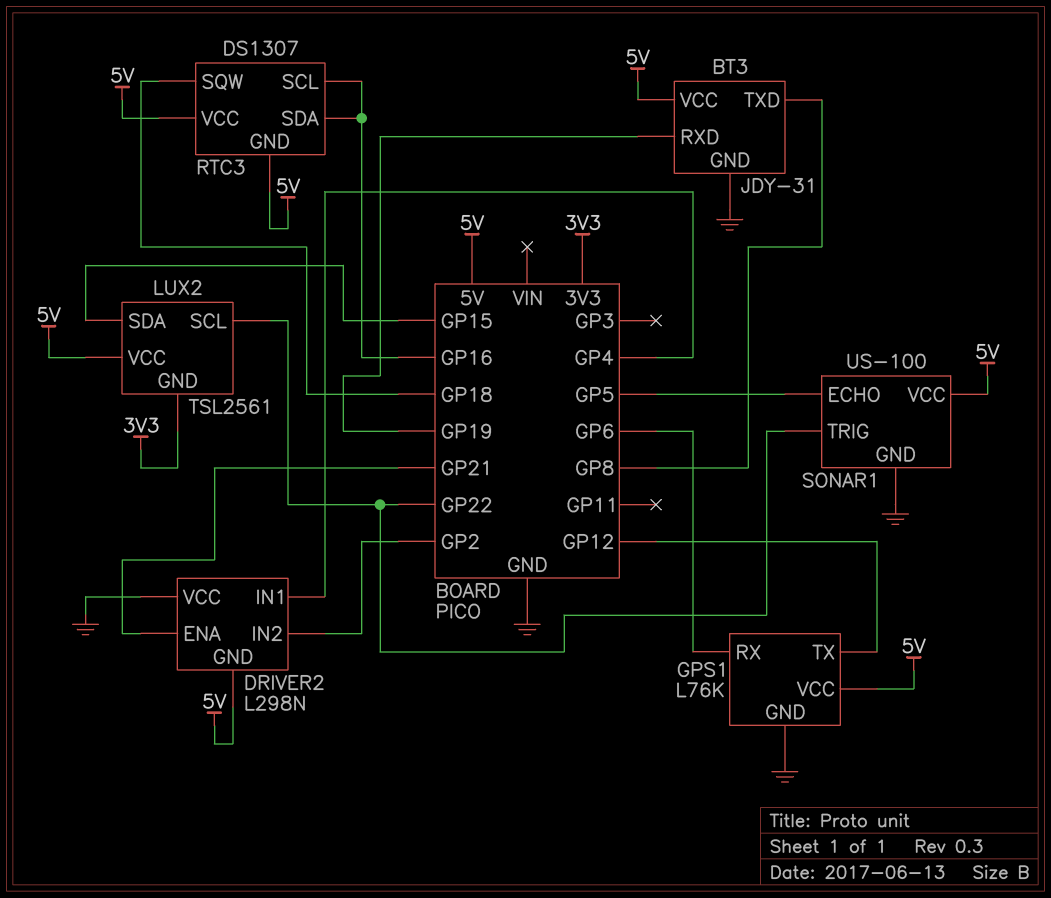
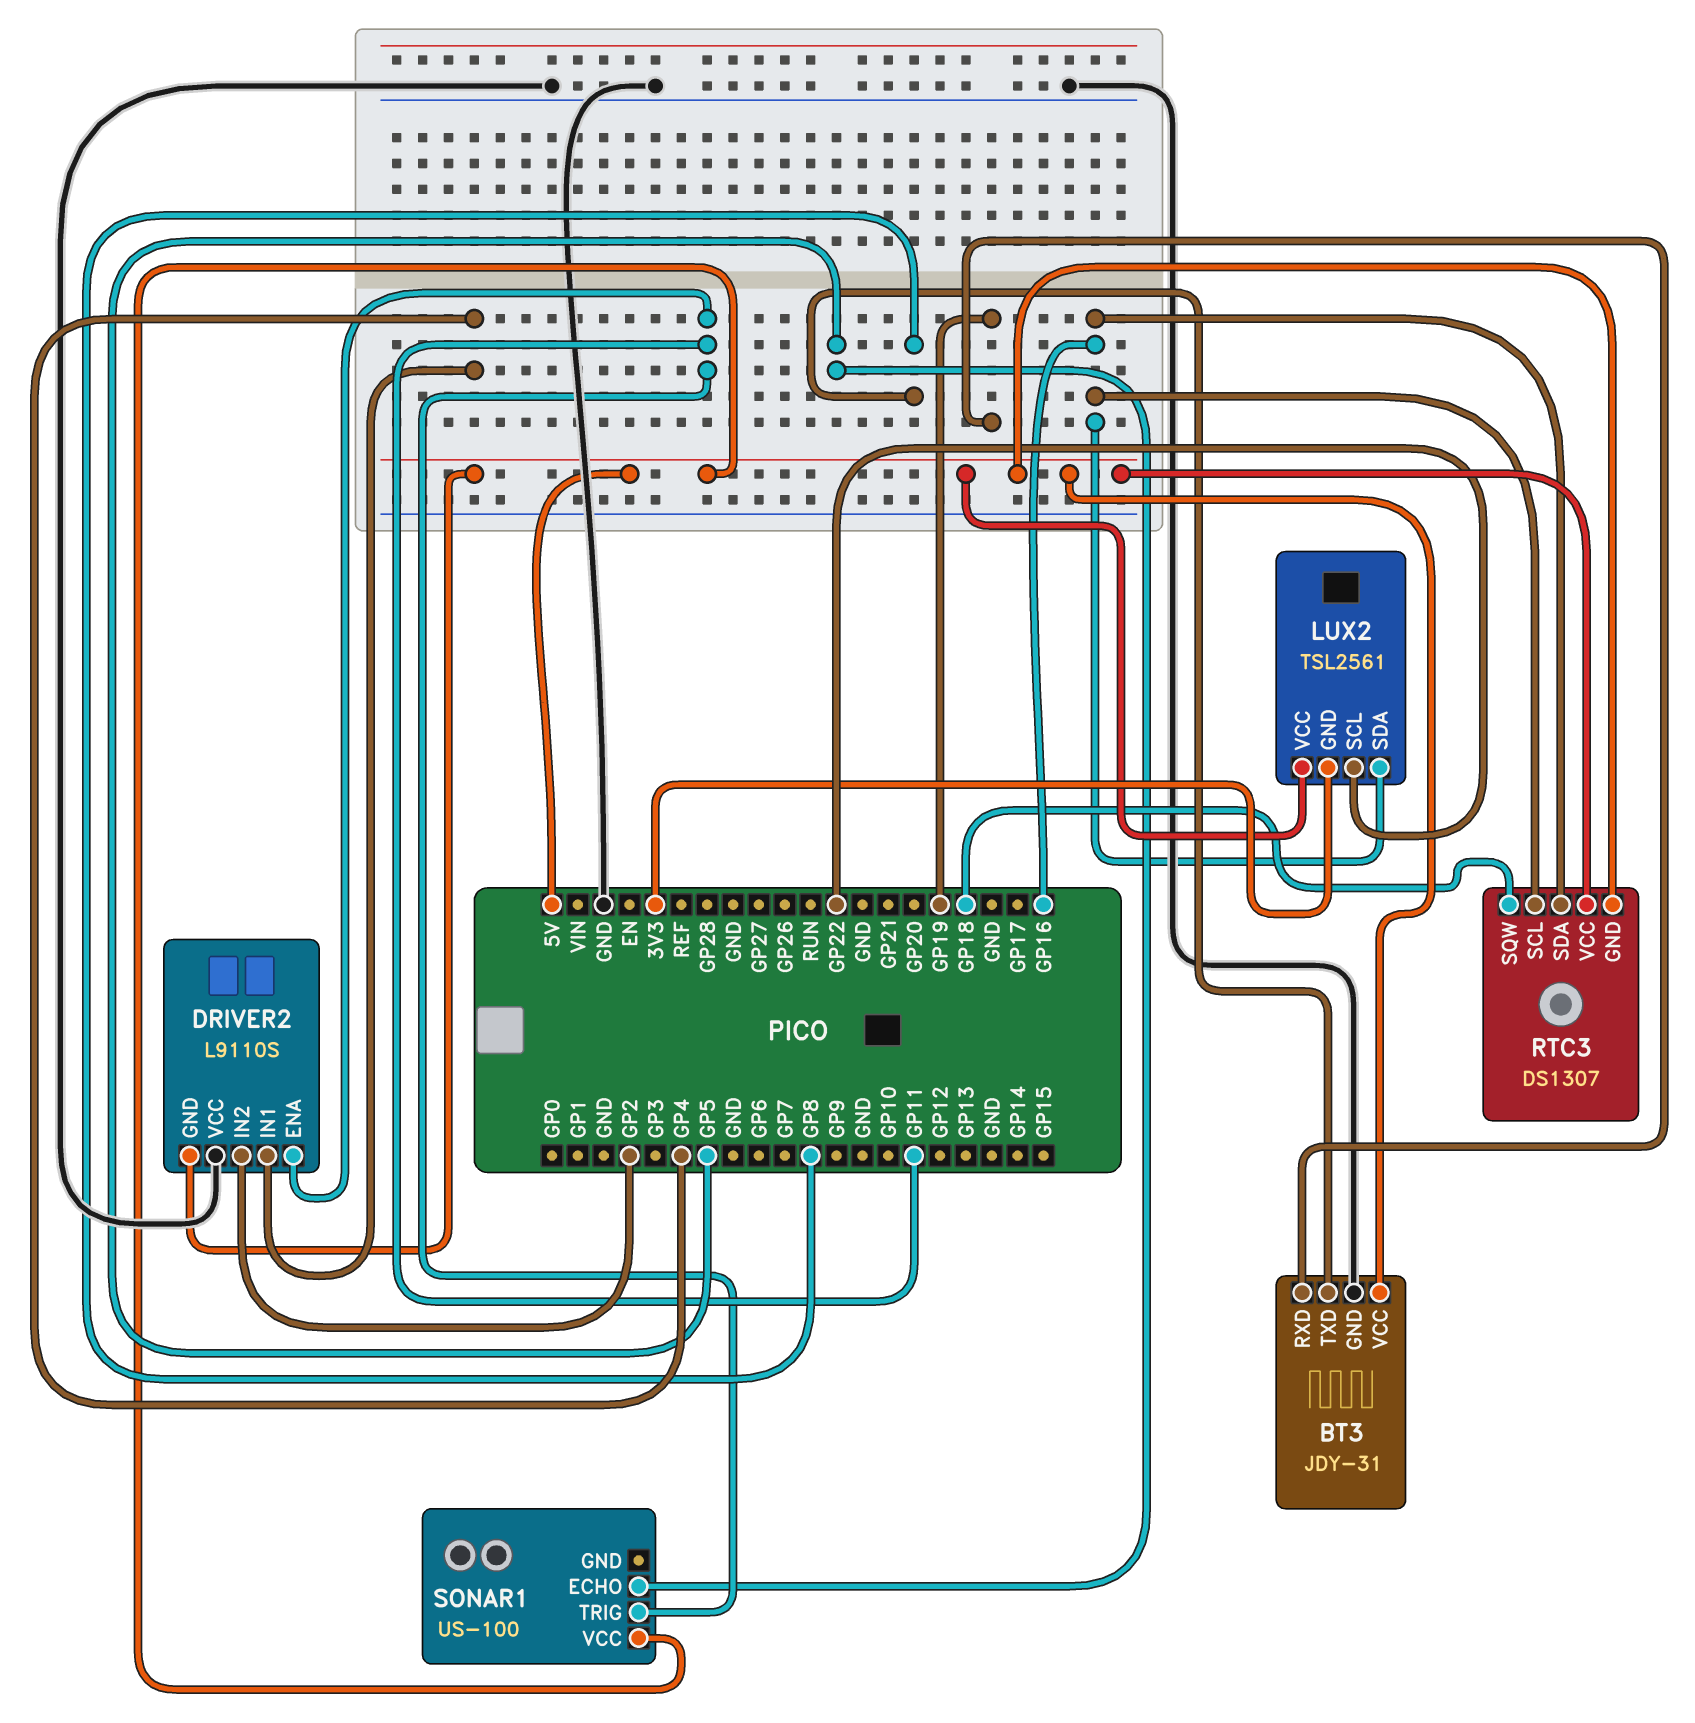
DRIVER2: L298N -> L9110S
DRIVER2 pin ENA: GP21 -> GP11
GPS1: L76K -> none
GPS1 pin GND: GND -> none
GPS1 pin RX: GP6 -> none
GPS1 pin TX: GP12 -> none
GPS1 pin VCC: 5V -> none
LUX2 pin SDA: GP15 -> GP16
SONAR1 pin GND: GND -> none
SONAR1 pin TRIG: GP22 -> GP11

